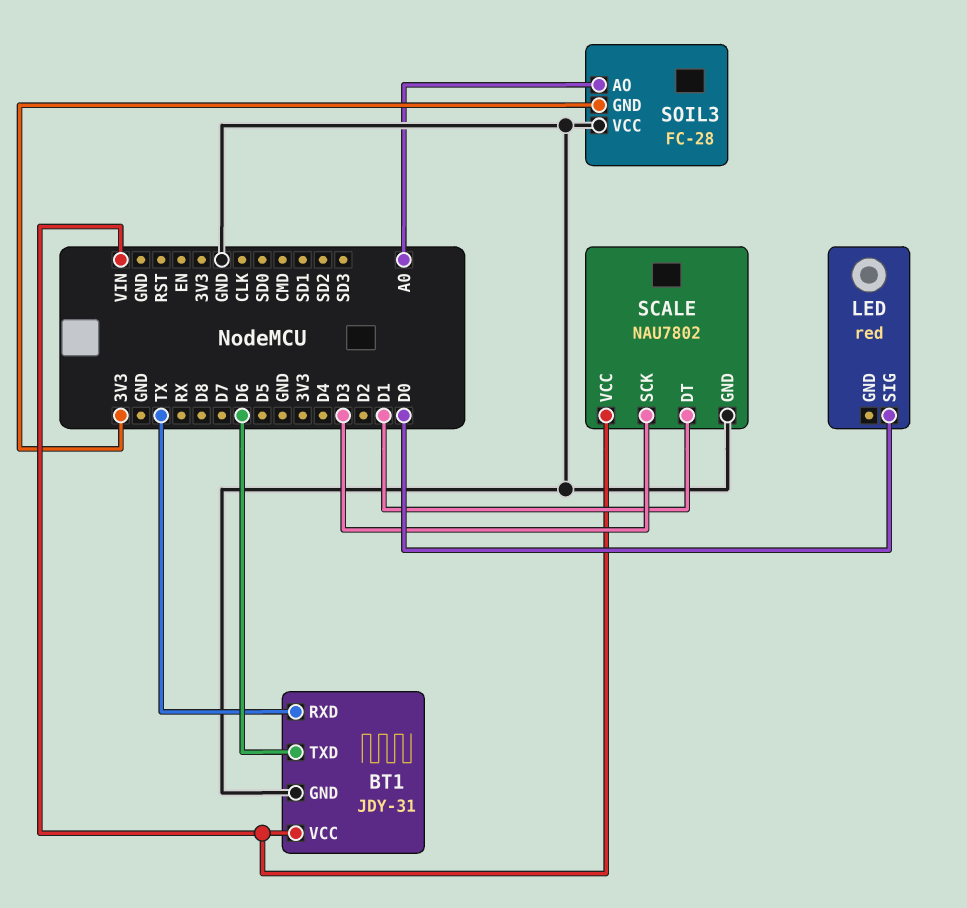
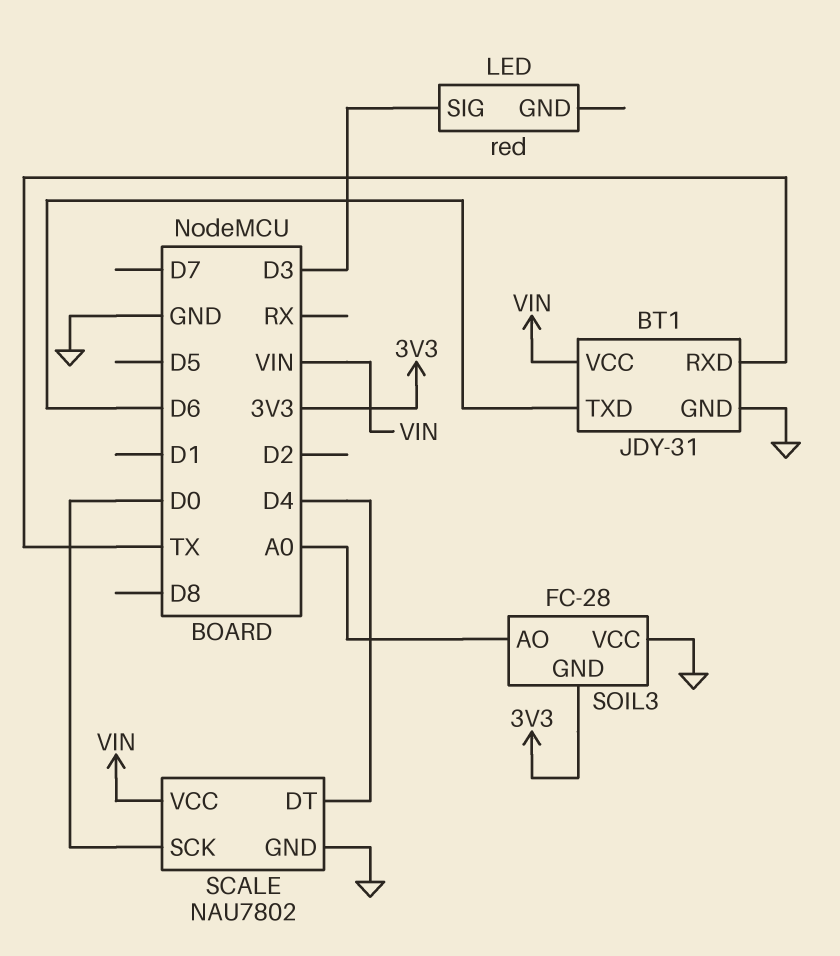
LED pin SIG: D0 -> D3
SCALE pin DT: D1 -> D4
SCALE pin SCK: D3 -> D0

